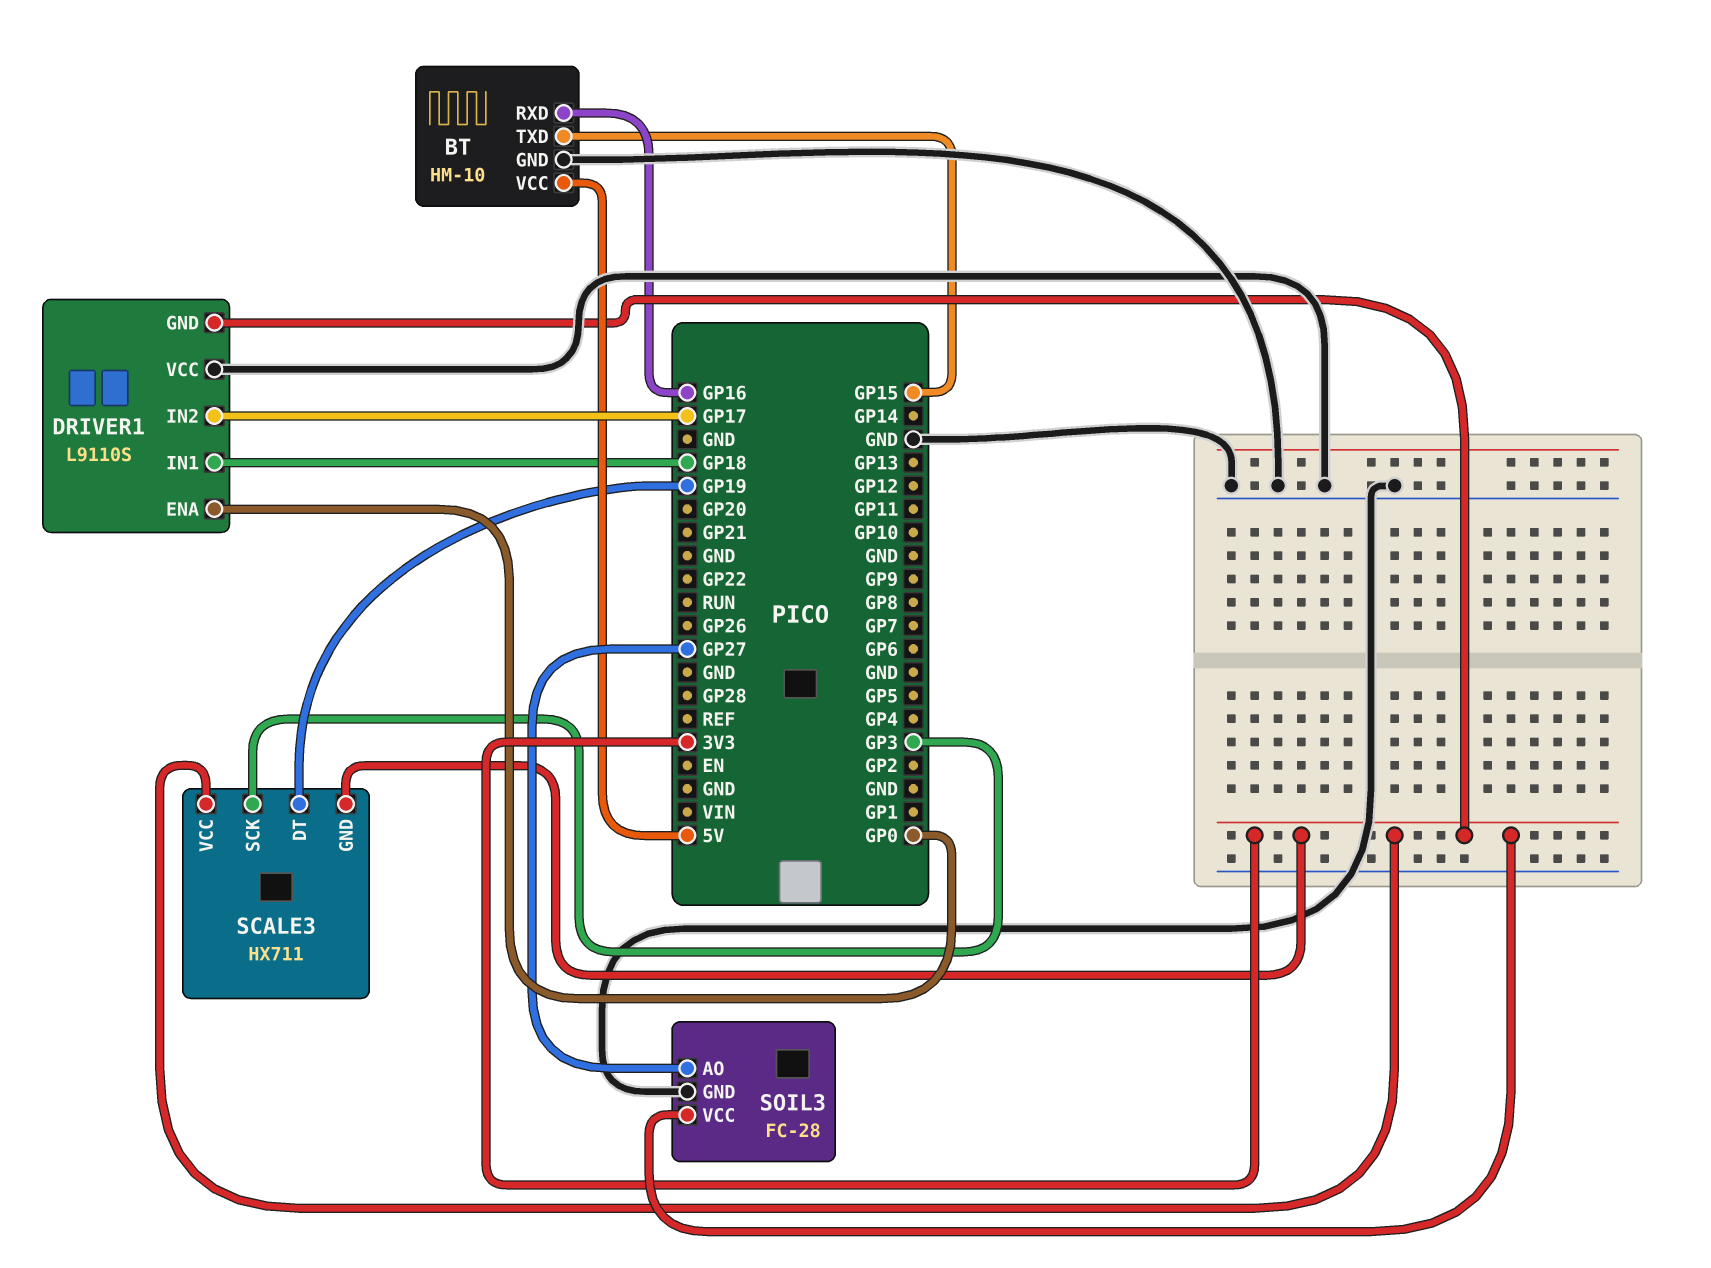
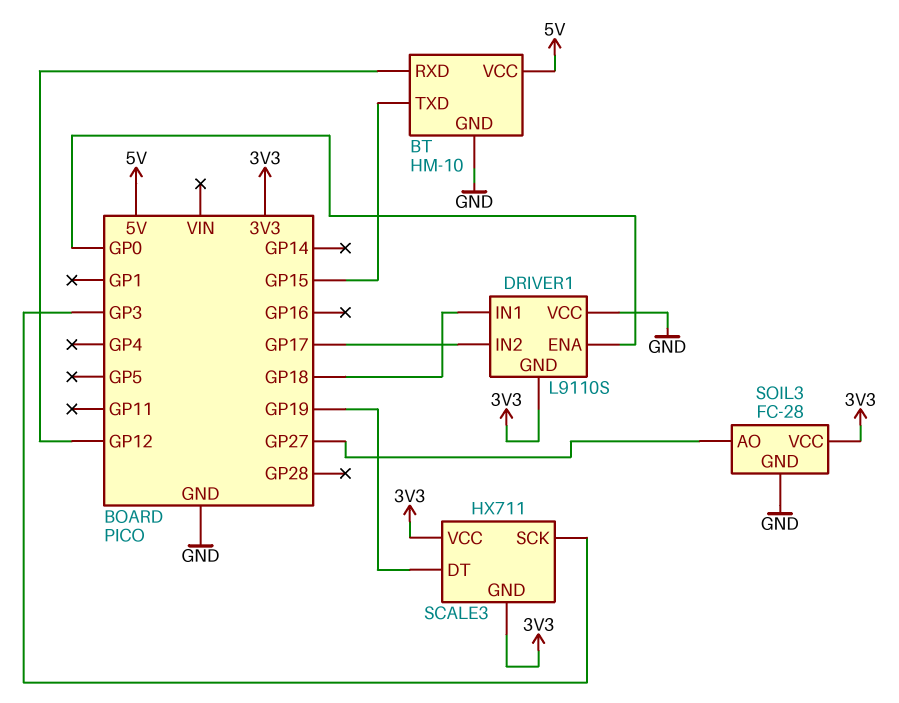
BT pin RXD: GP16 -> GP12

